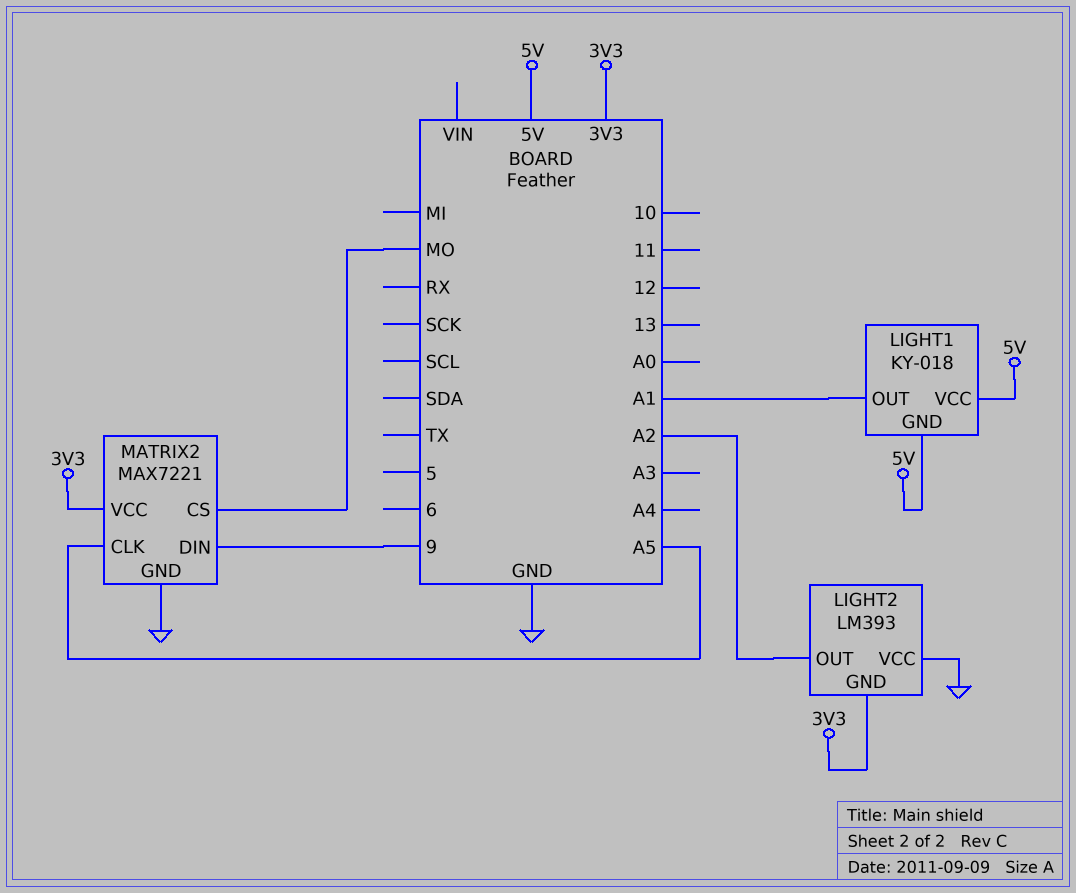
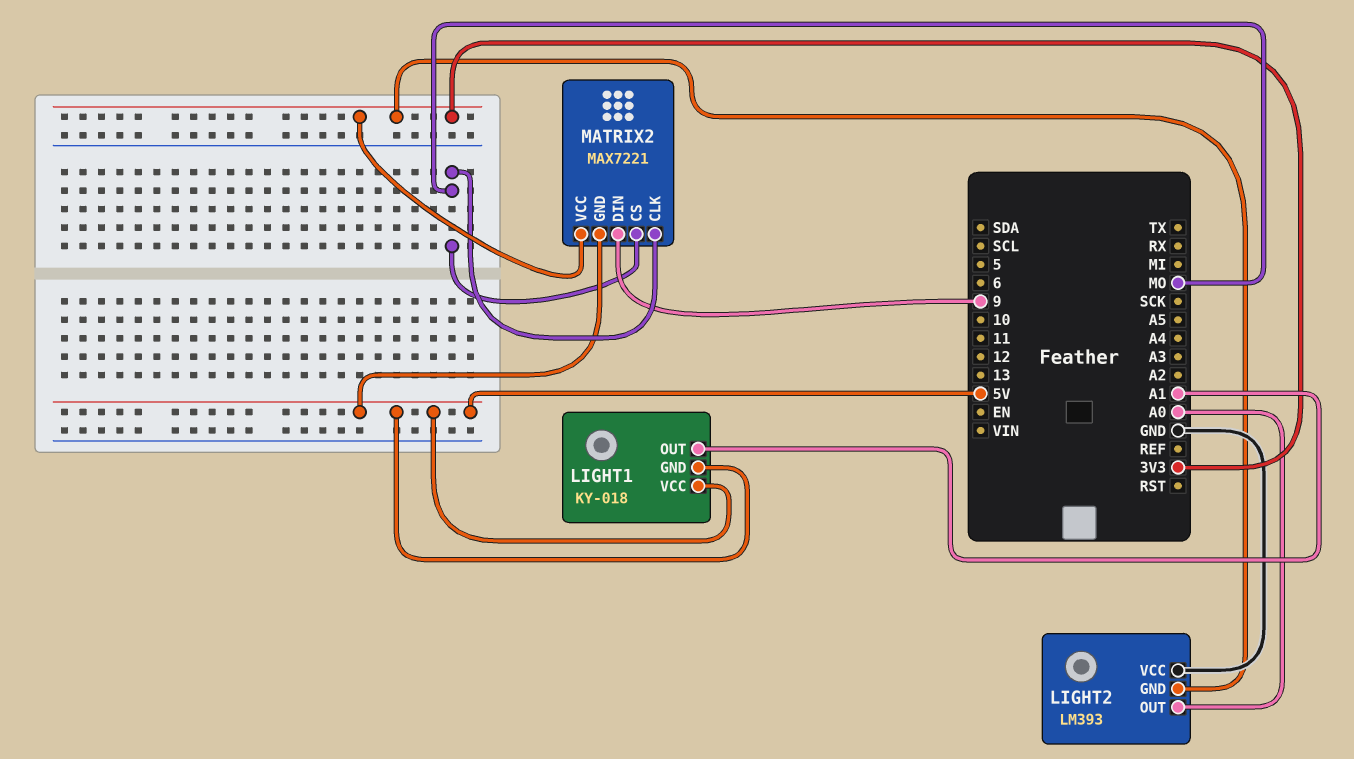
LIGHT2 pin OUT: A2 -> A0
MATRIX2 pin CLK: A5 -> MO
MATRIX2 pin GND: GND -> 5V

